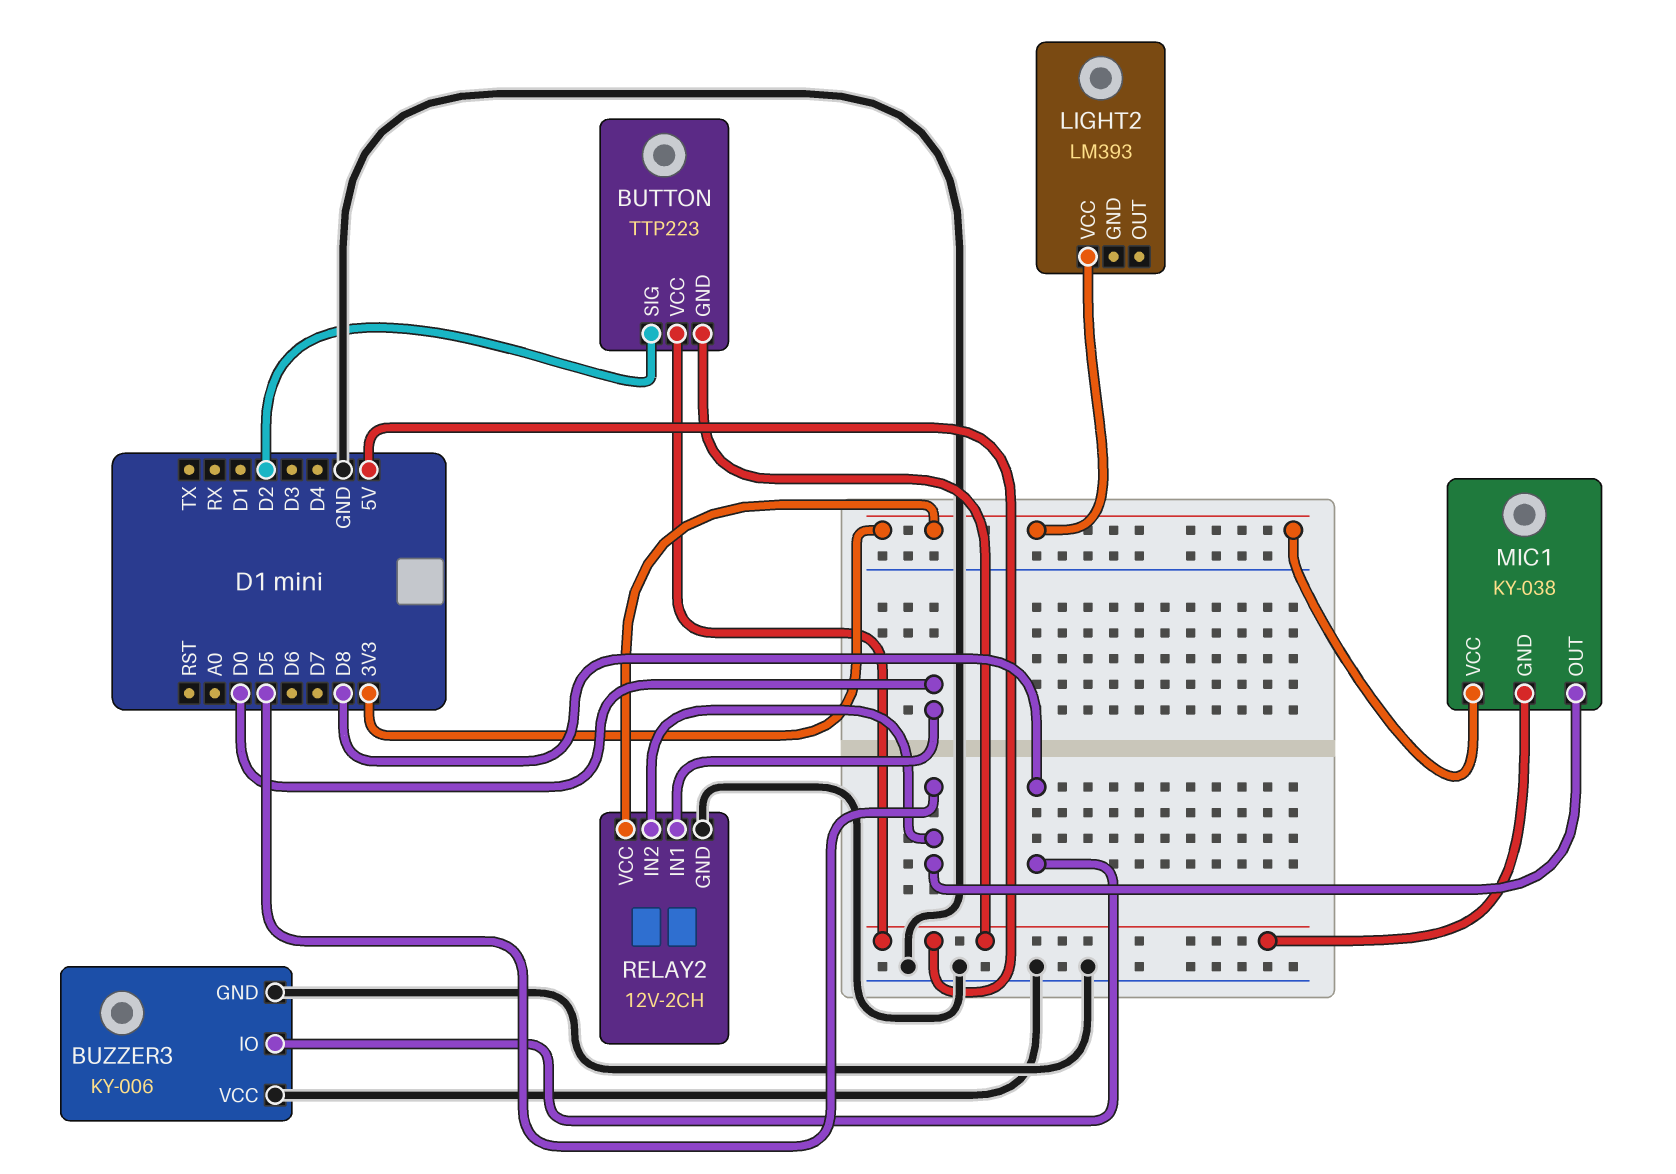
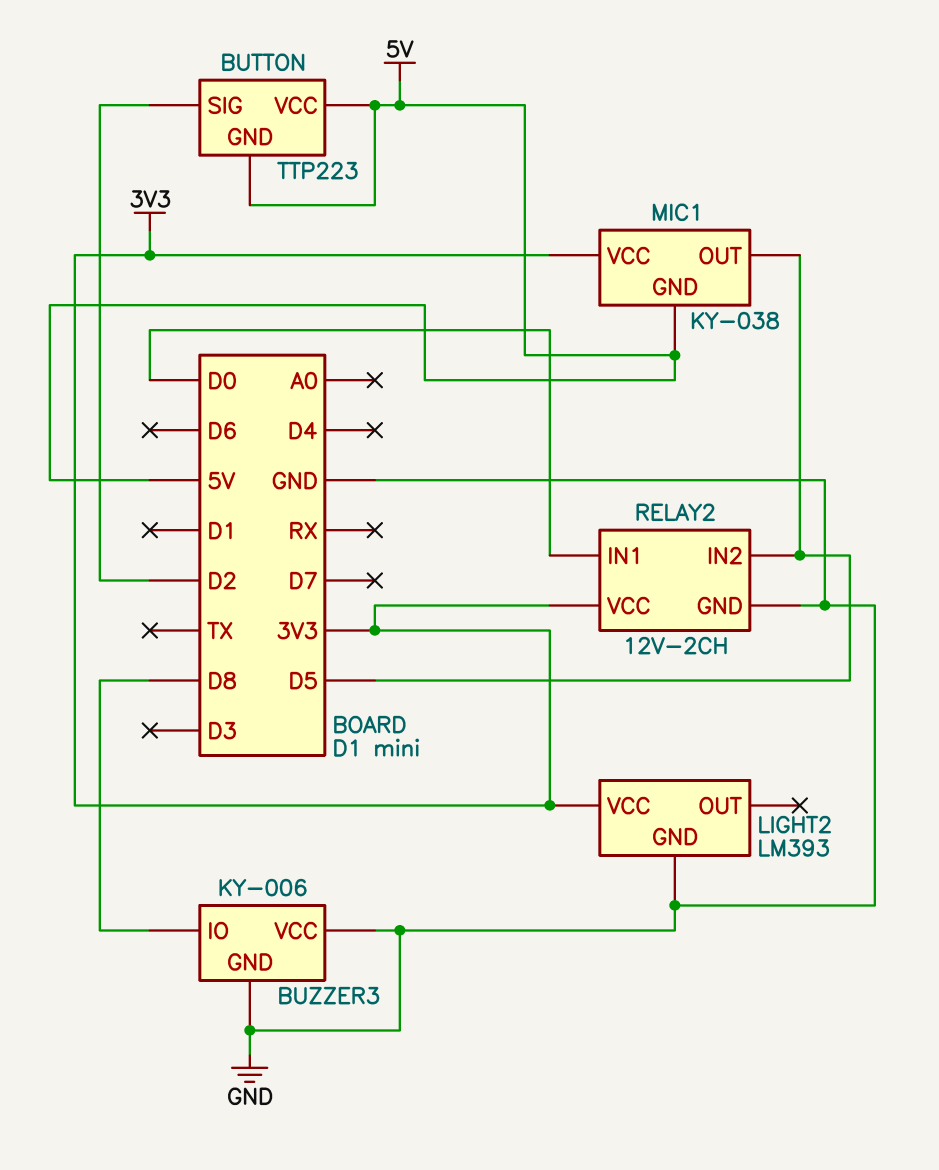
LIGHT2 pin GND: none -> GND

